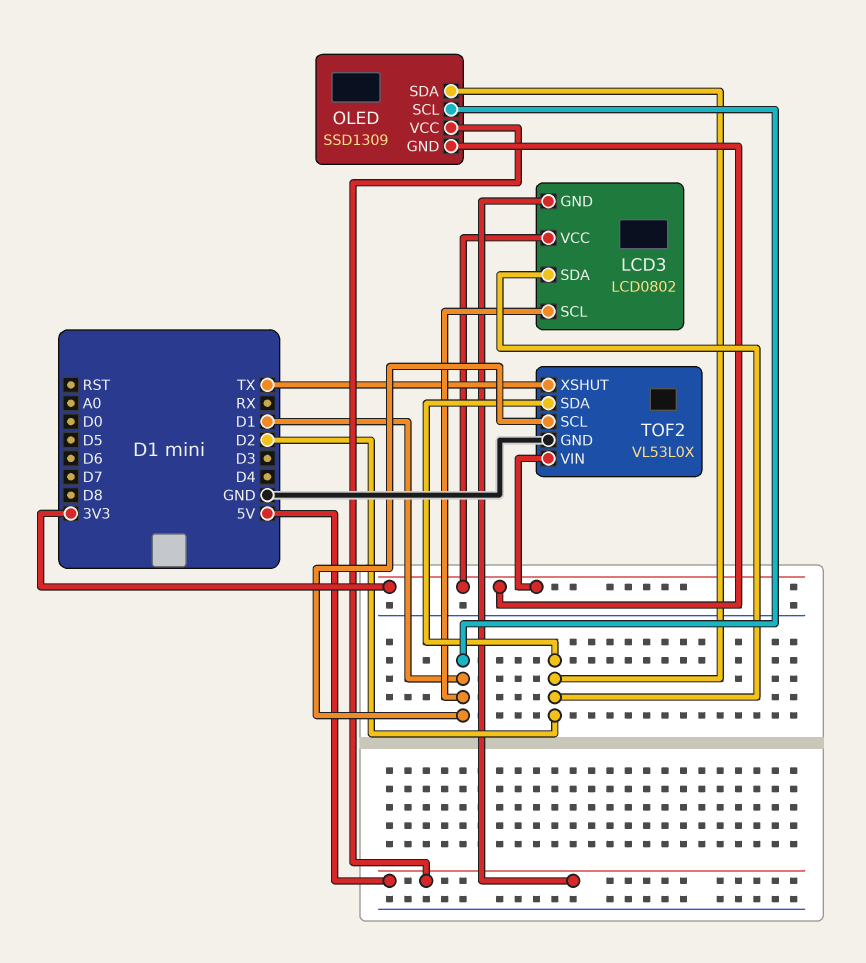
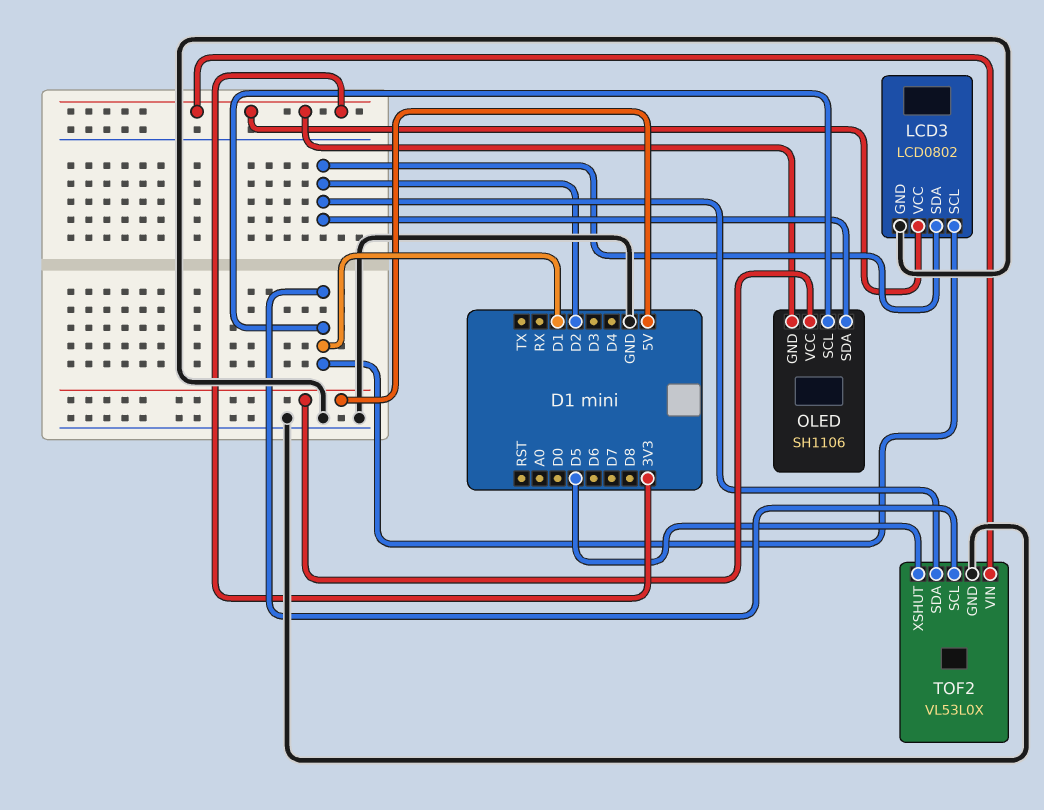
LCD3 pin GND: 5V -> GND
OLED: SSD1309 -> SH1106
TOF2 pin XSHUT: TX -> D5

